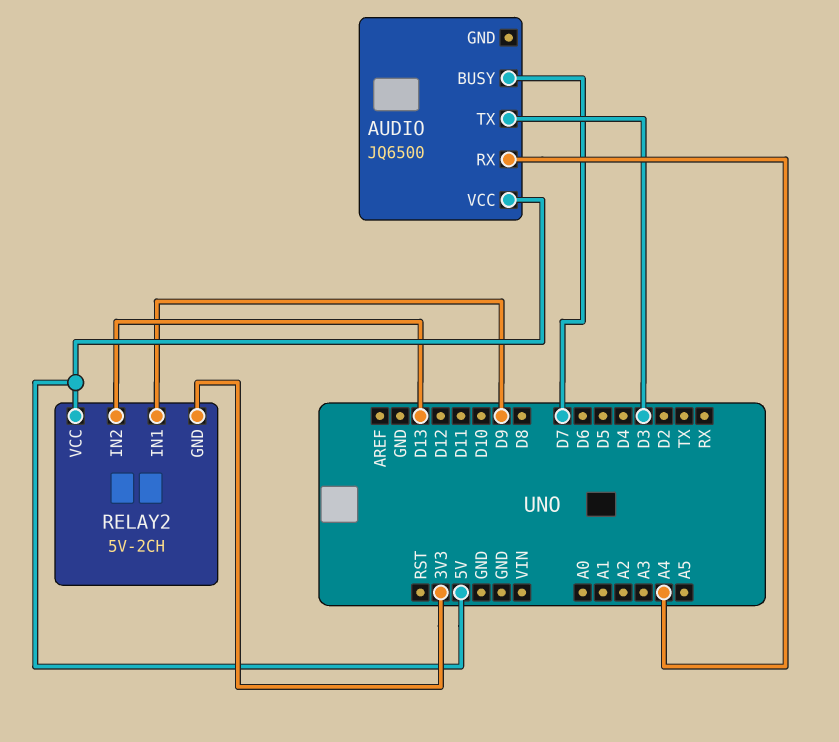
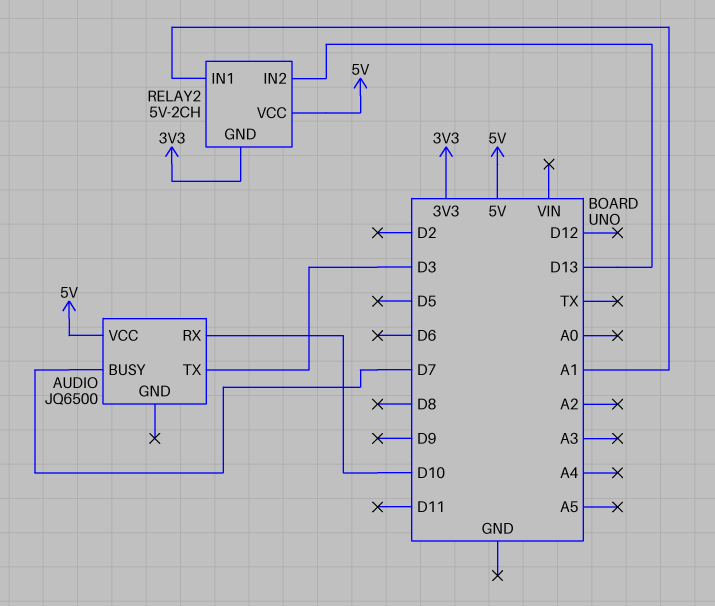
AUDIO pin RX: A4 -> D10
RELAY2 pin IN1: D9 -> A1

